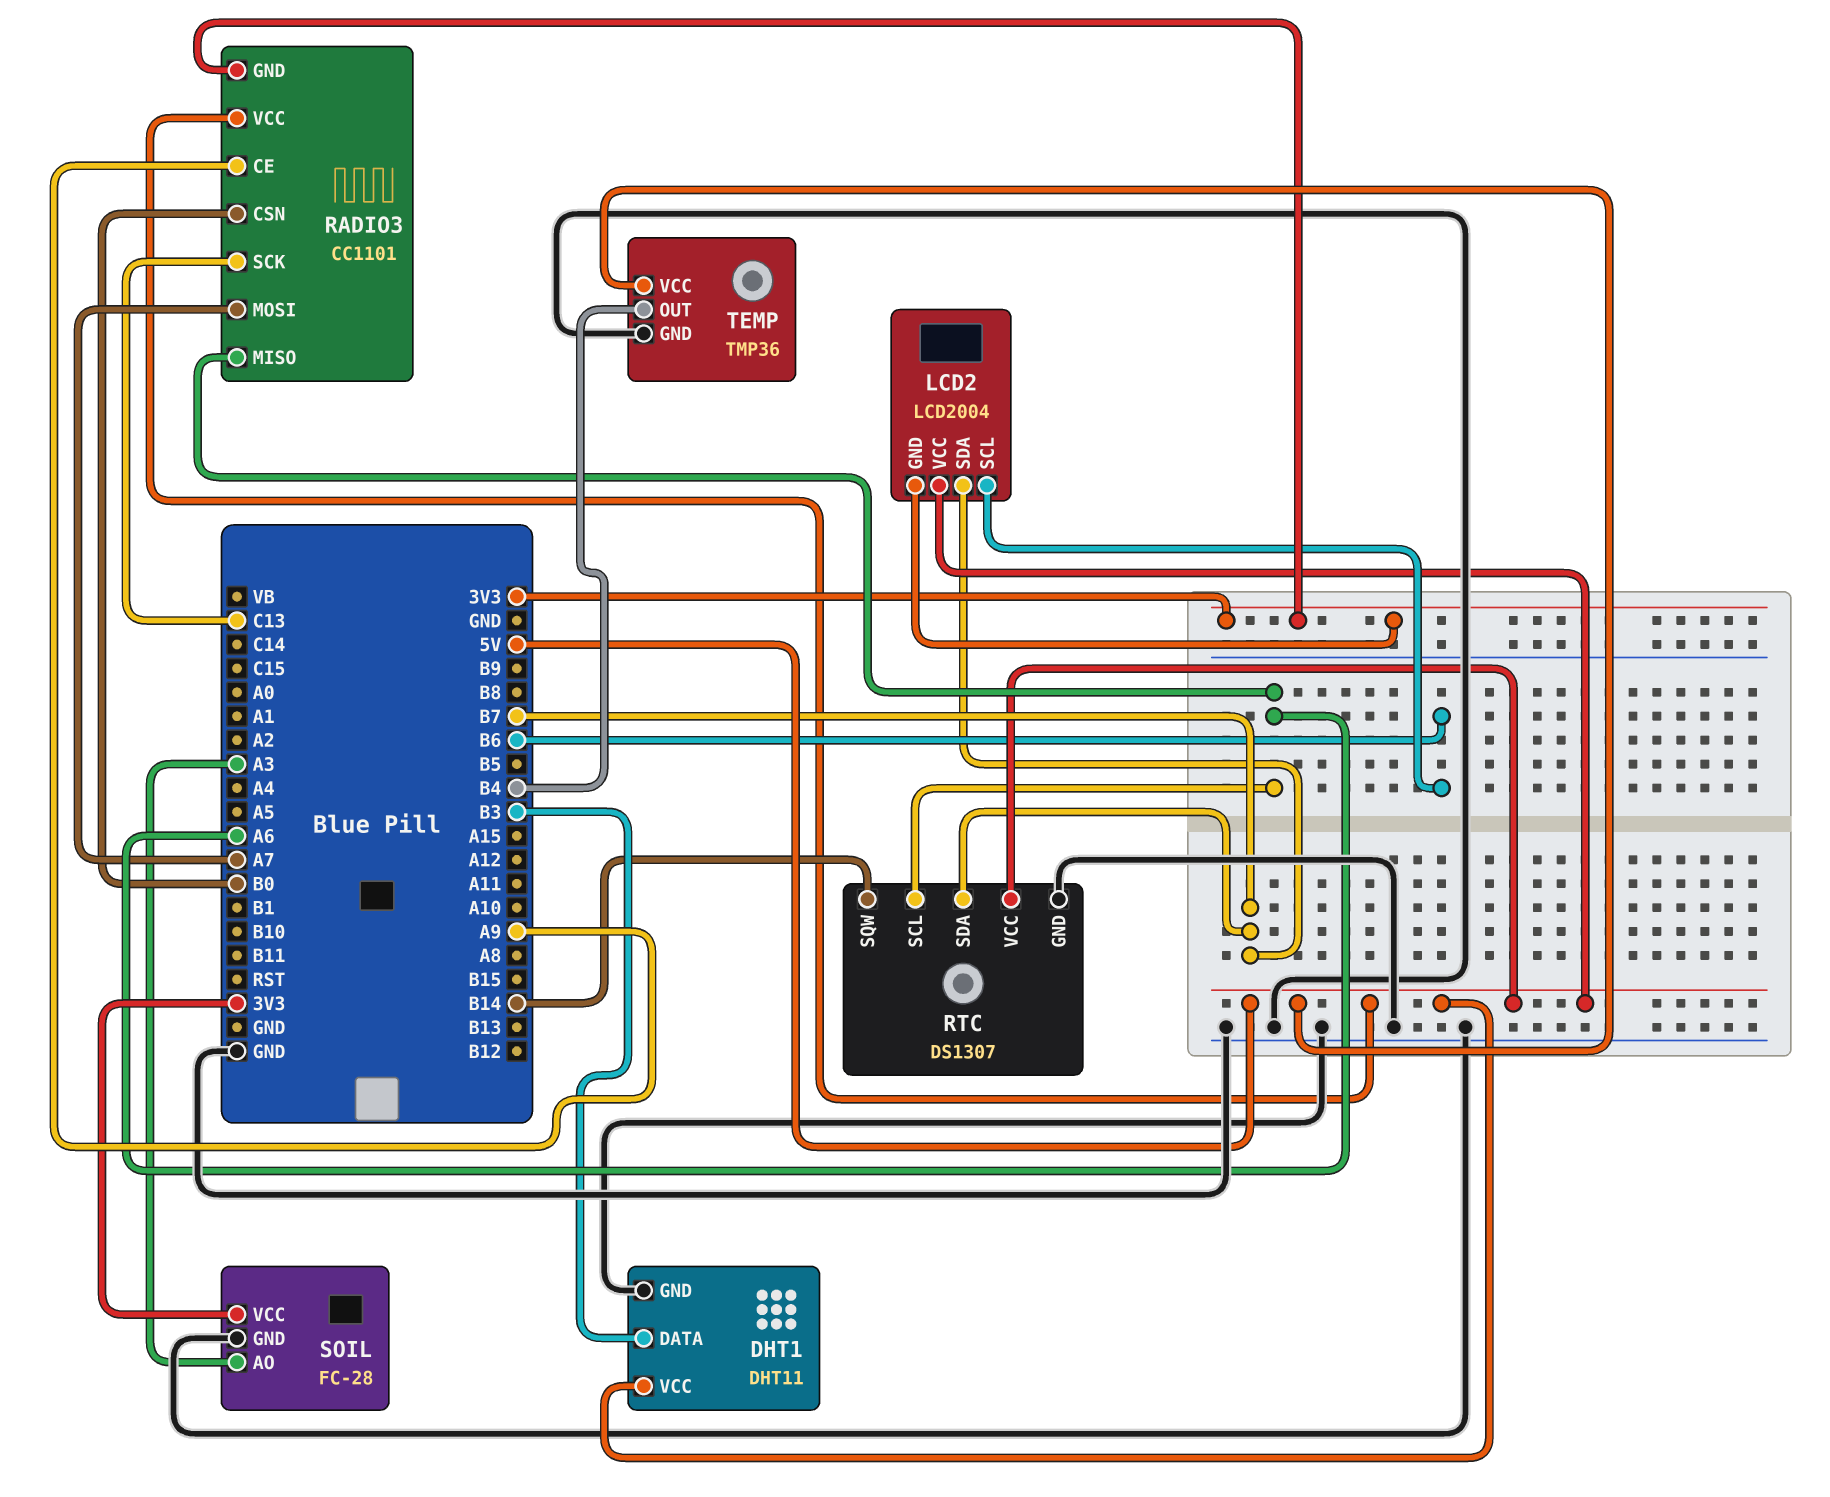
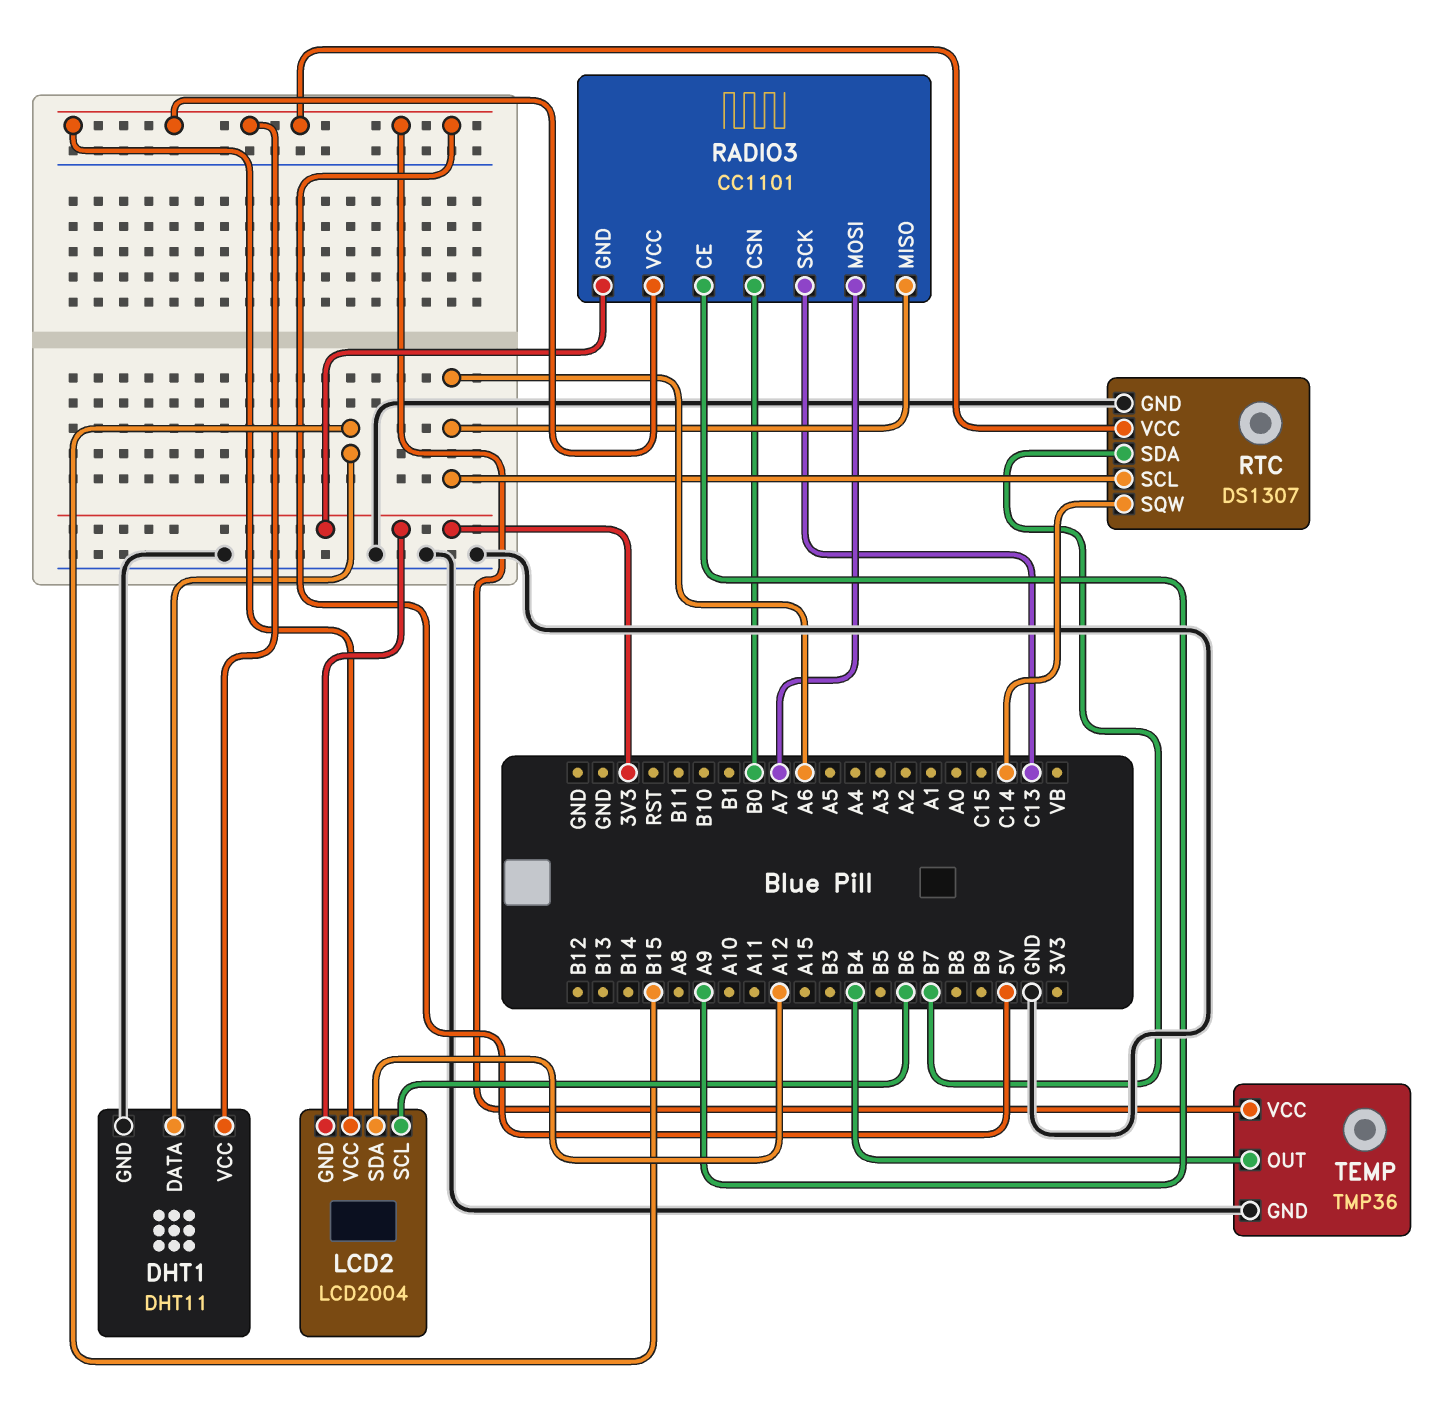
DHT1 pin DATA: B3 -> B15
LCD2 pin SDA: B7 -> A12
RTC pin SQW: B14 -> C14
SOIL: FC-28 -> none
SOIL pin AO: A3 -> none
SOIL pin GND: GND -> none
SOIL pin VCC: 3V3 -> none

